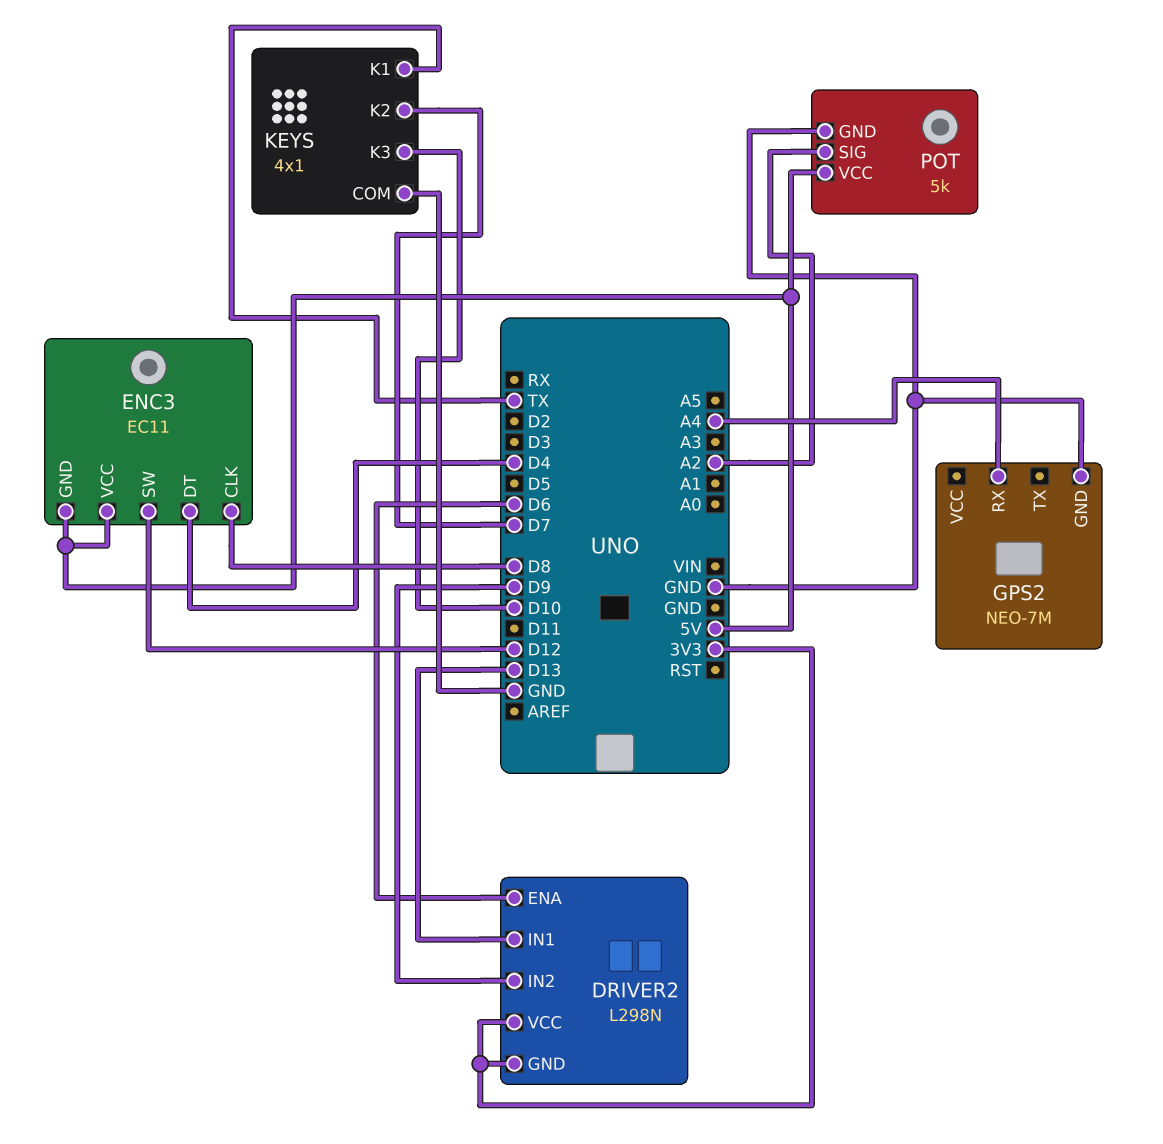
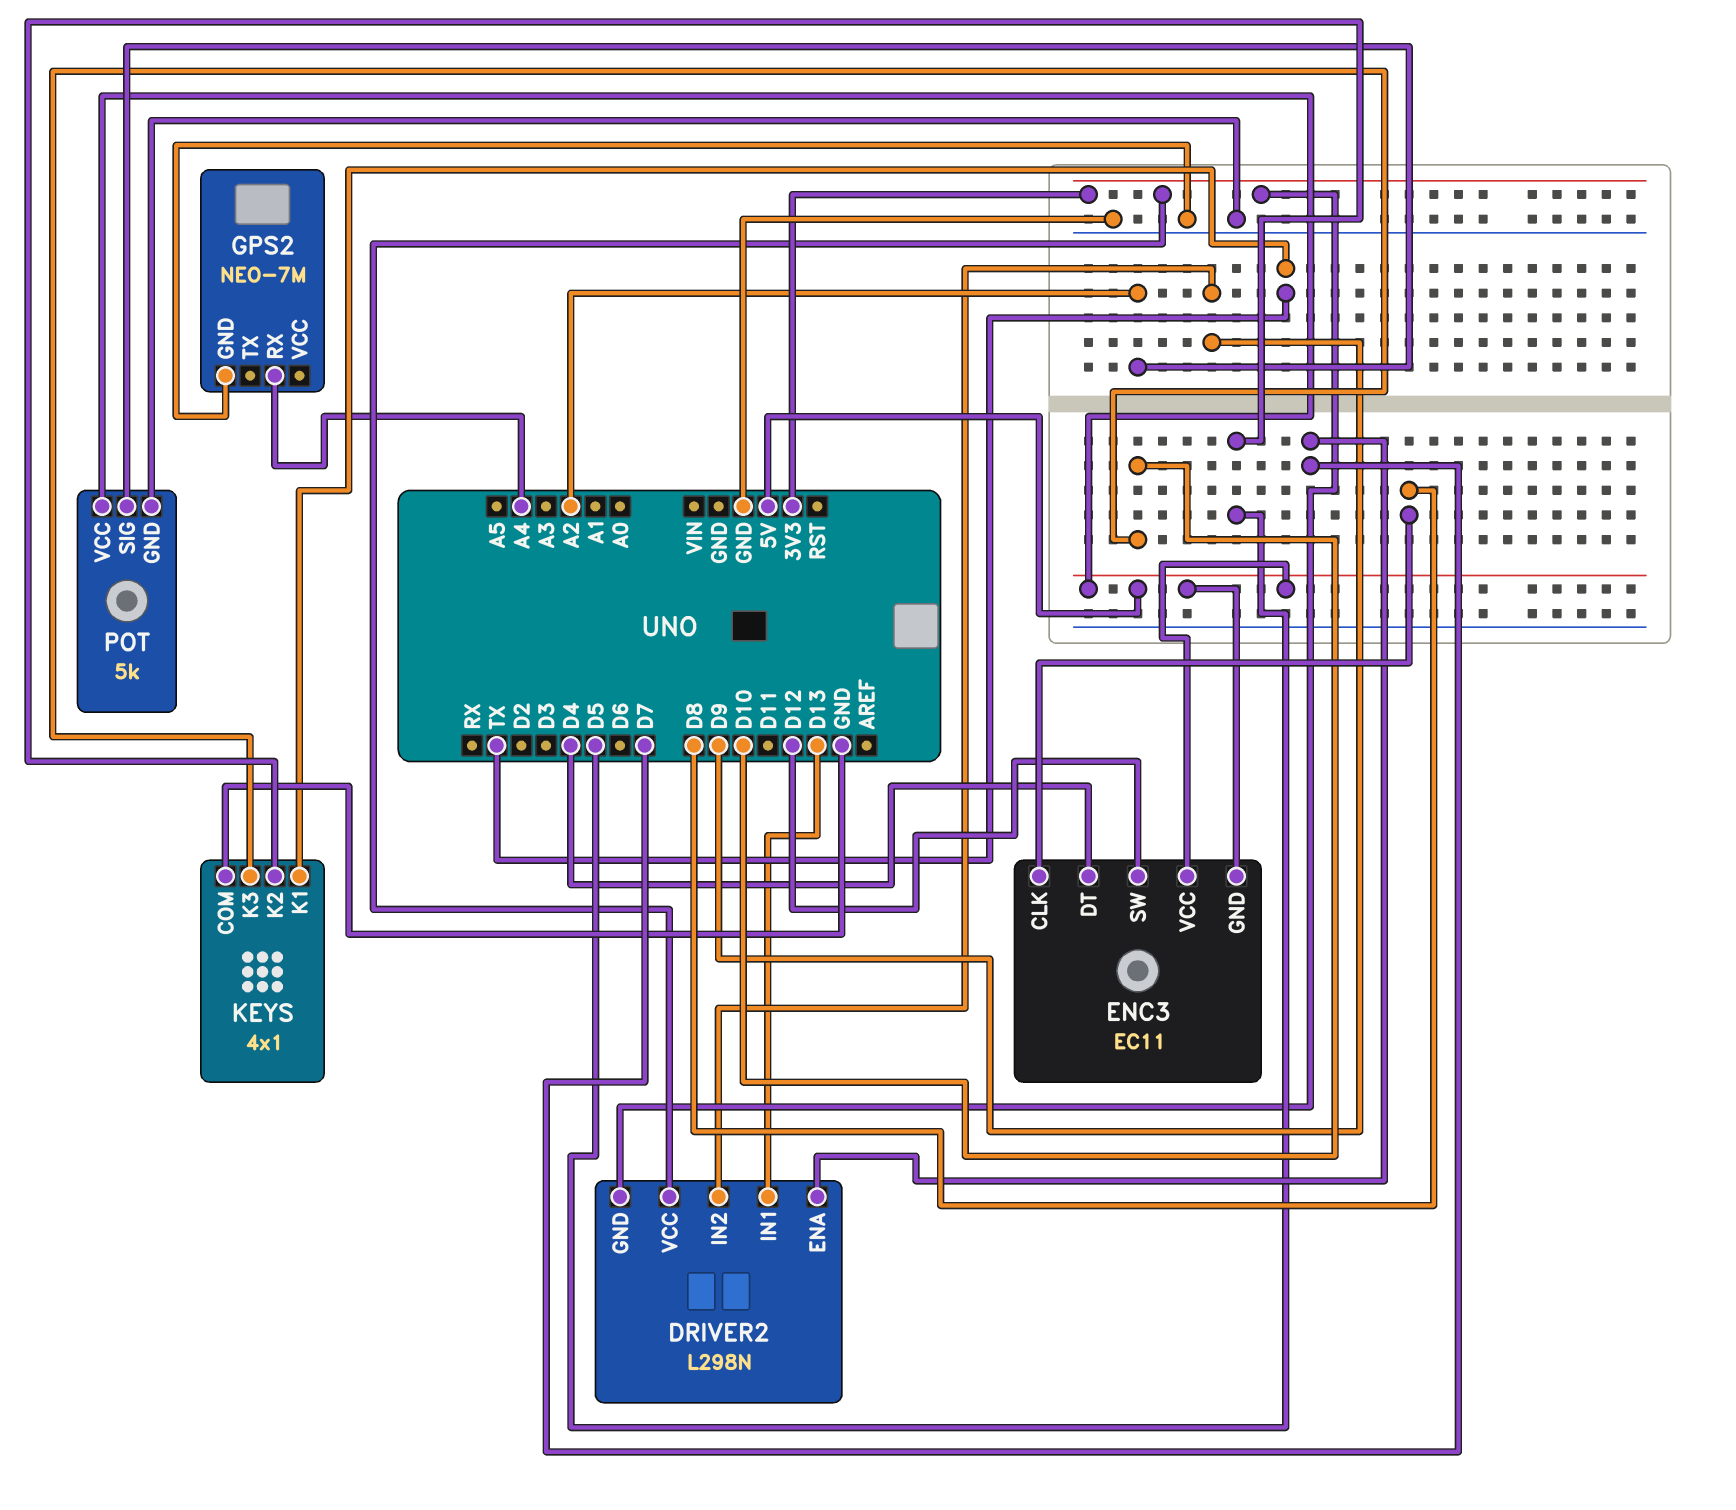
DRIVER2 pin ENA: D6 -> D7
KEYS pin K2: D7 -> D5

